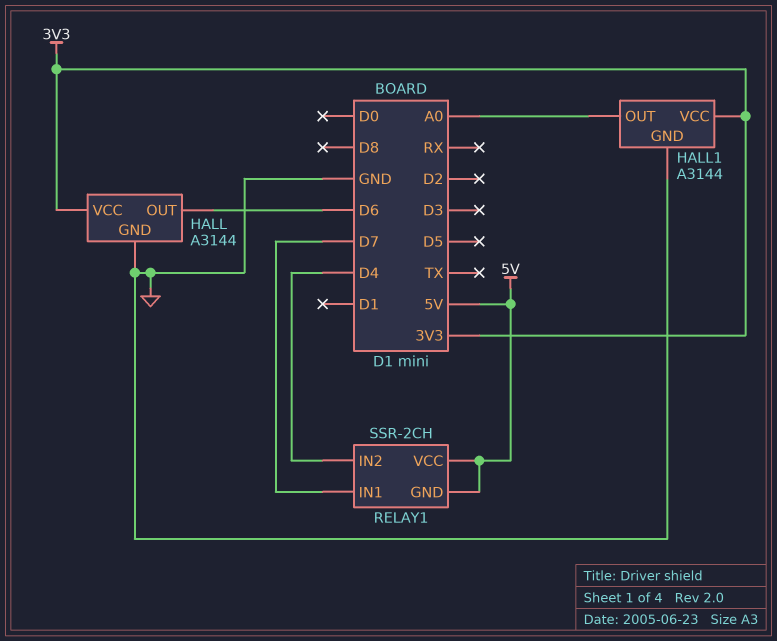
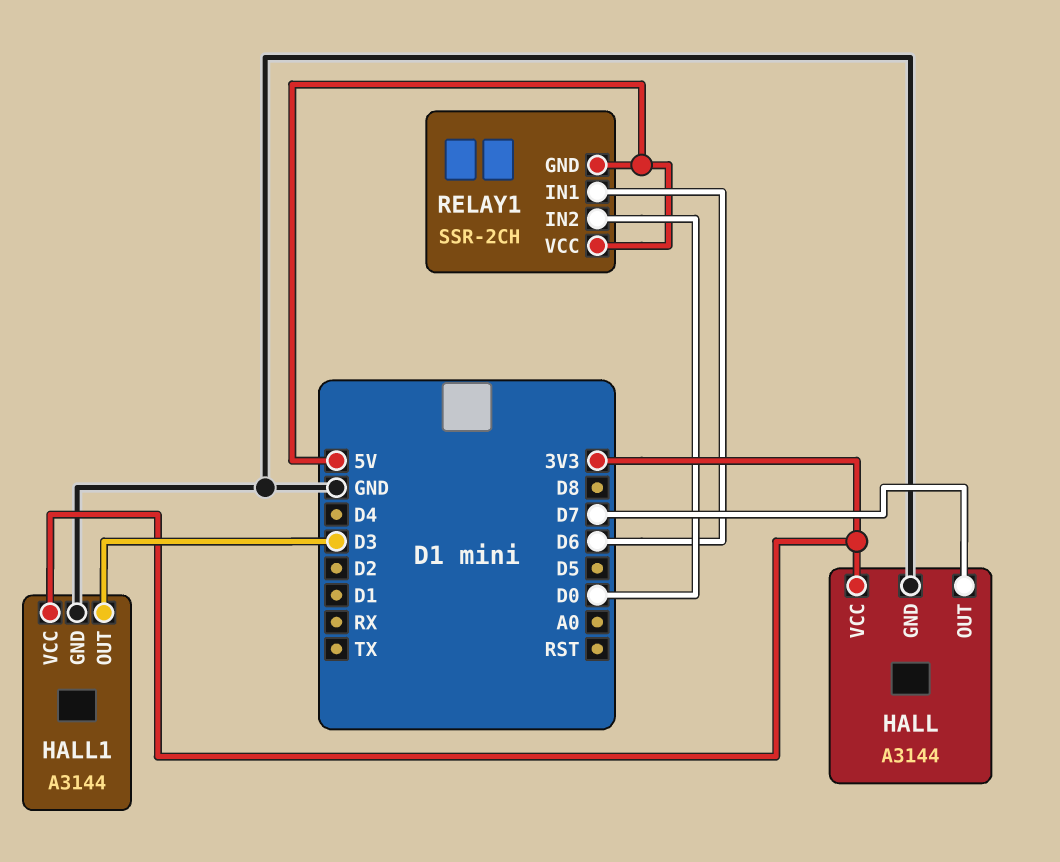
HALL pin OUT: D6 -> D7
HALL1 pin OUT: A0 -> D3
RELAY1 pin IN1: D7 -> D6
RELAY1 pin IN2: D4 -> D0

